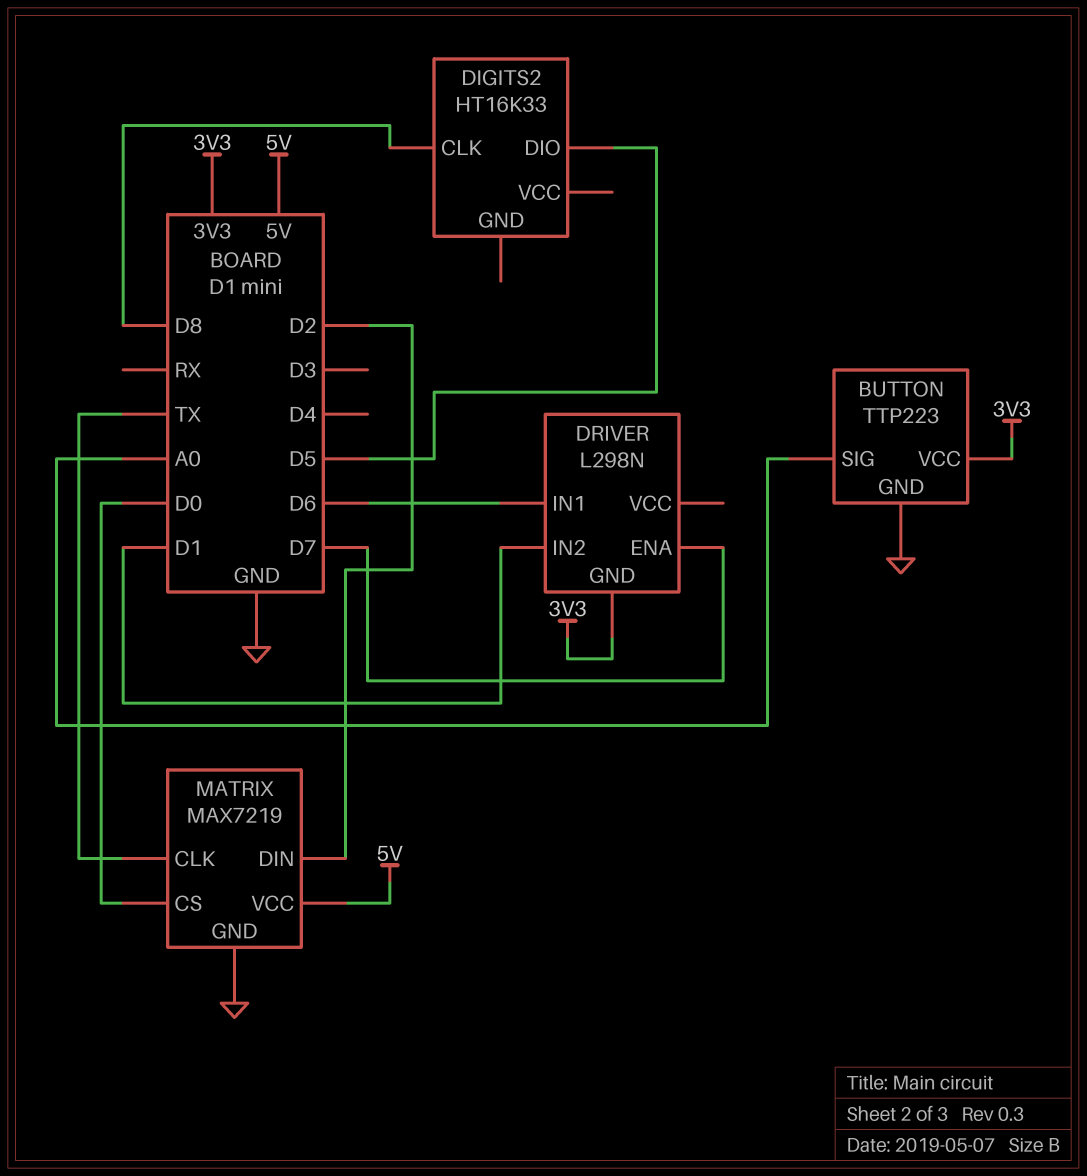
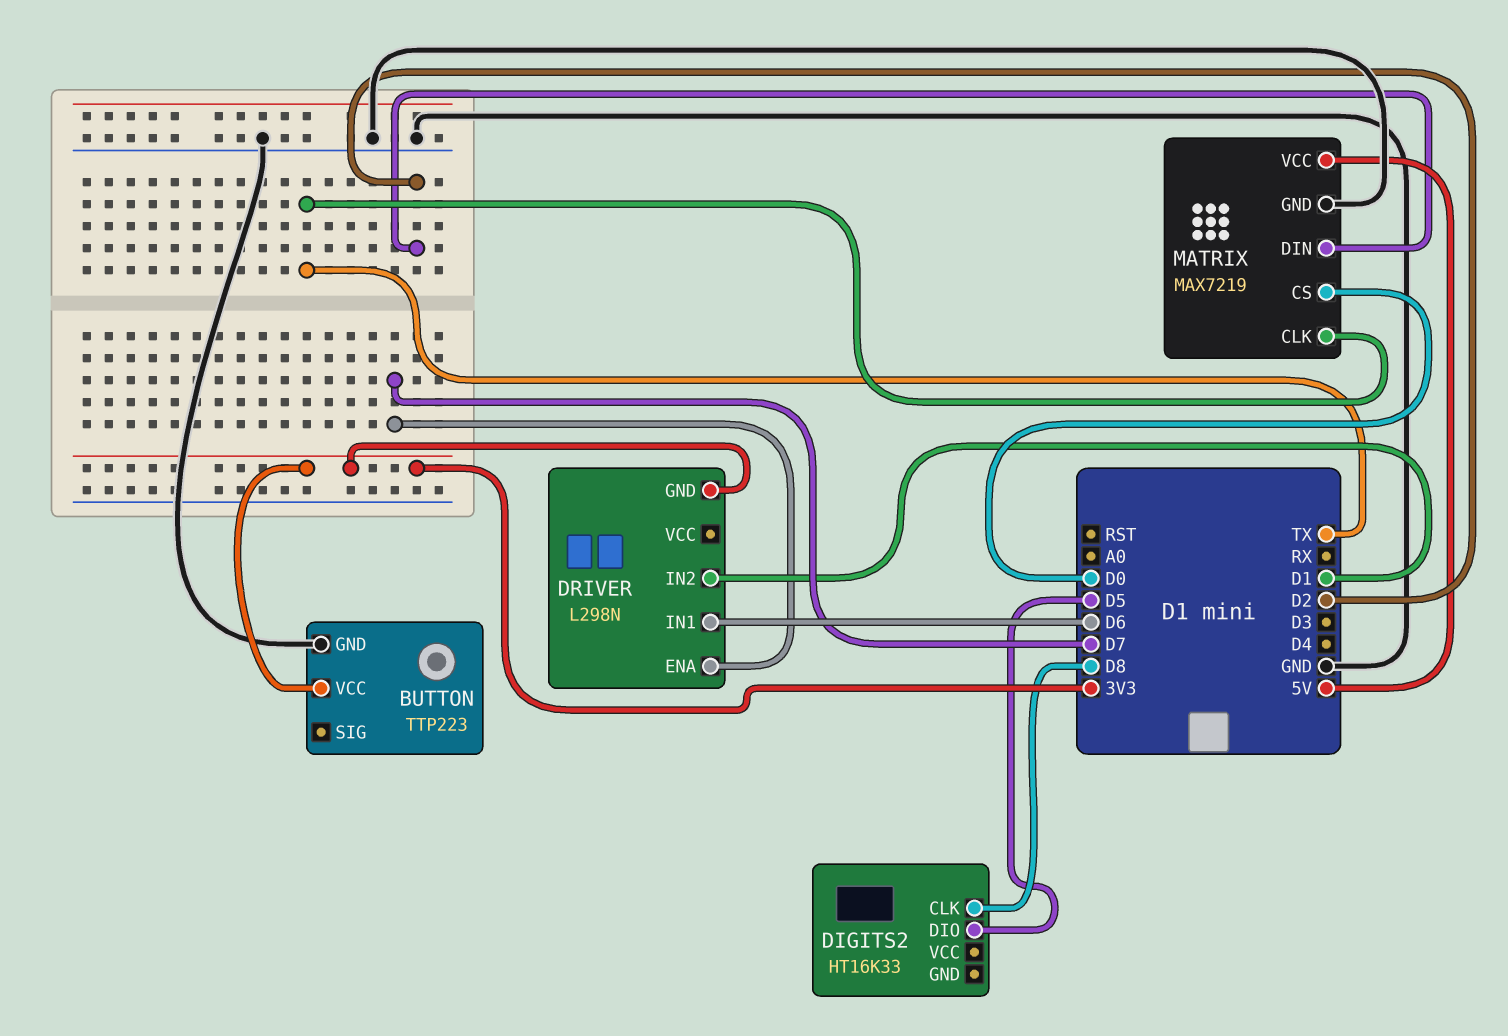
BUTTON pin SIG: A0 -> none

